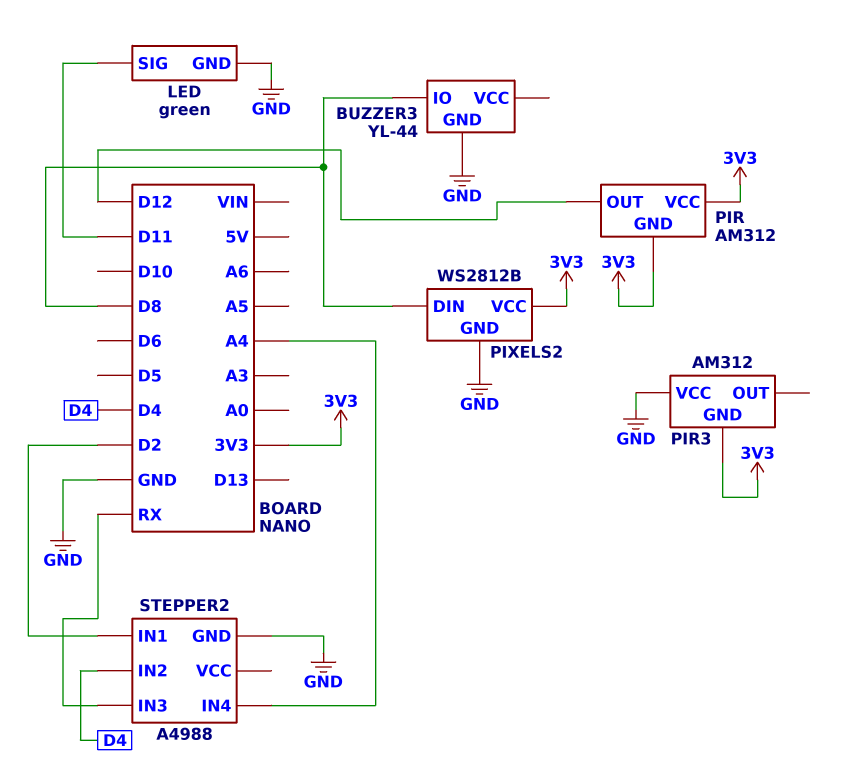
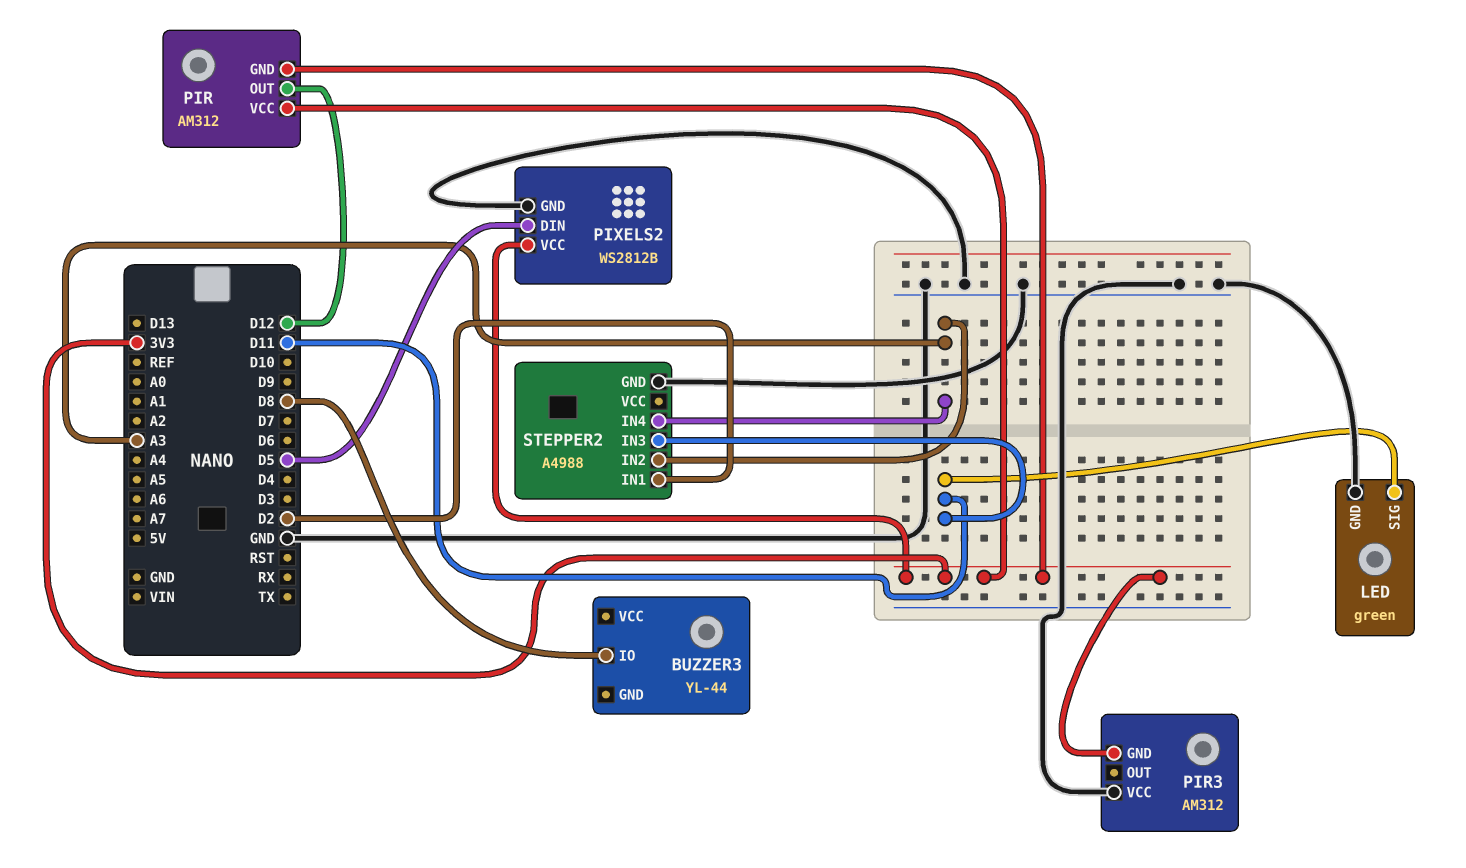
BUZZER3 pin GND: GND -> none
PIXELS2 pin DIN: D8 -> D5
STEPPER2 pin IN2: D4 -> A3
STEPPER2 pin IN3: RX -> D11
STEPPER2 pin IN4: A4 -> A3

